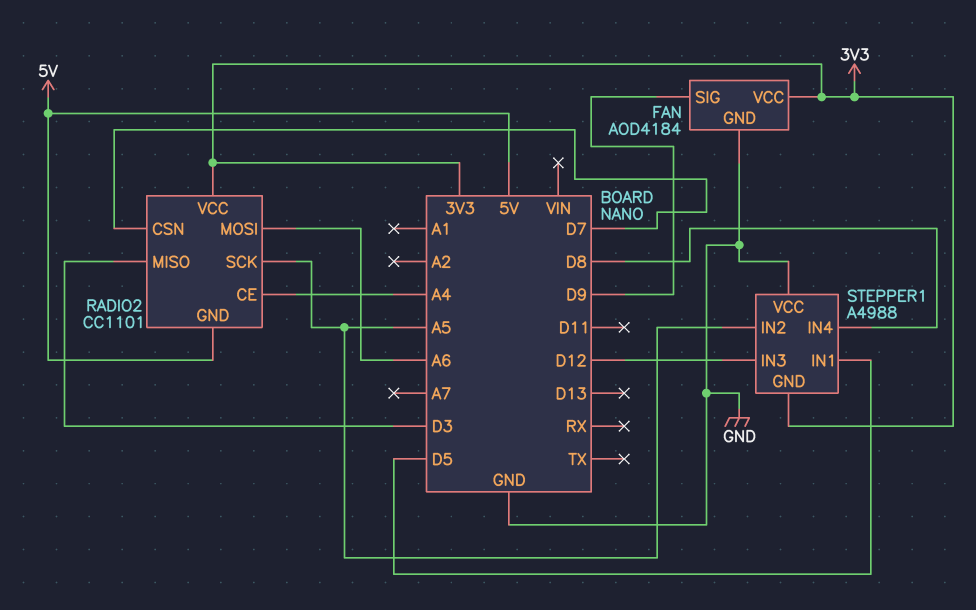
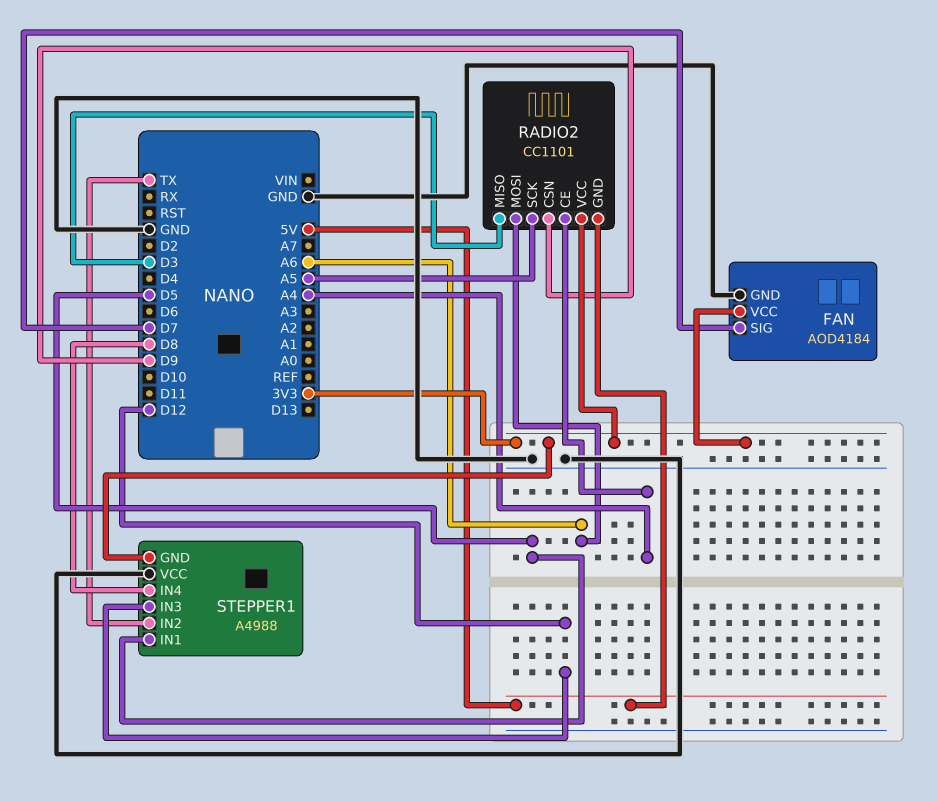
FAN pin SIG: D9 -> D7
RADIO2 pin CSN: D7 -> D9
STEPPER1 pin IN2: A5 -> TX

